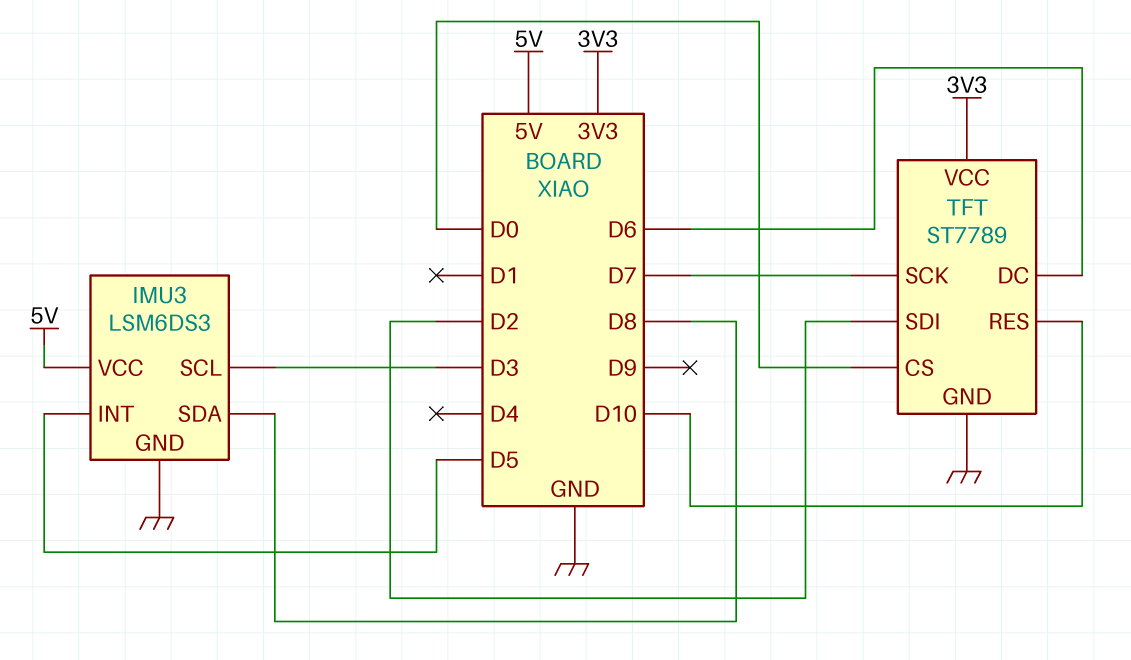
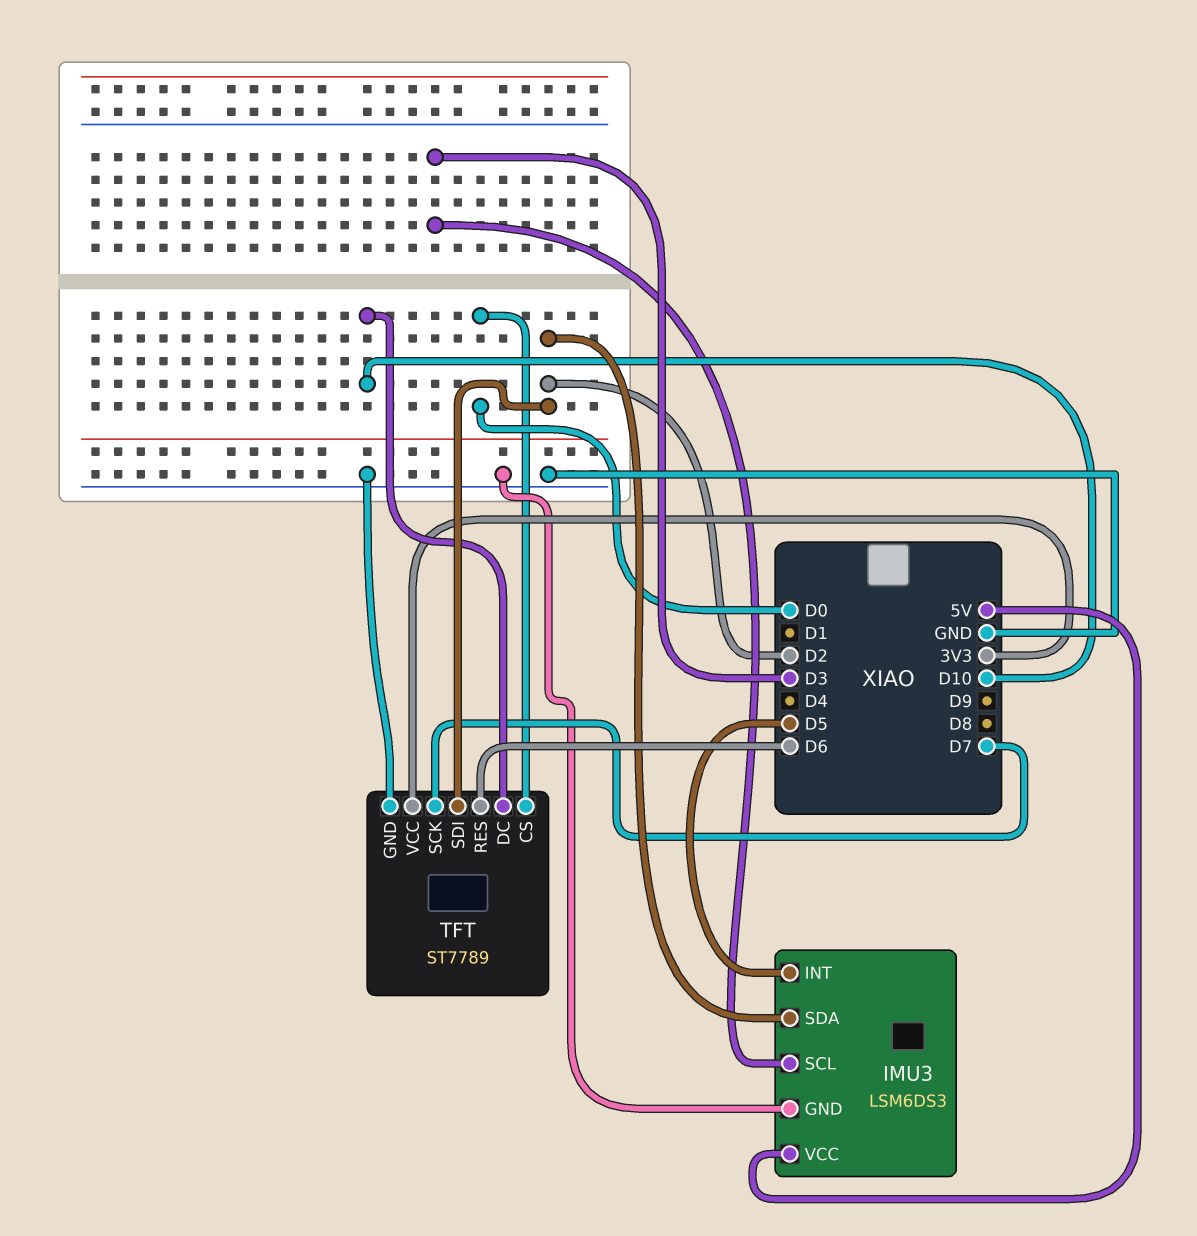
IMU3 pin SDA: D8 -> D2
TFT pin DC: D6 -> D10
TFT pin RES: D10 -> D6

